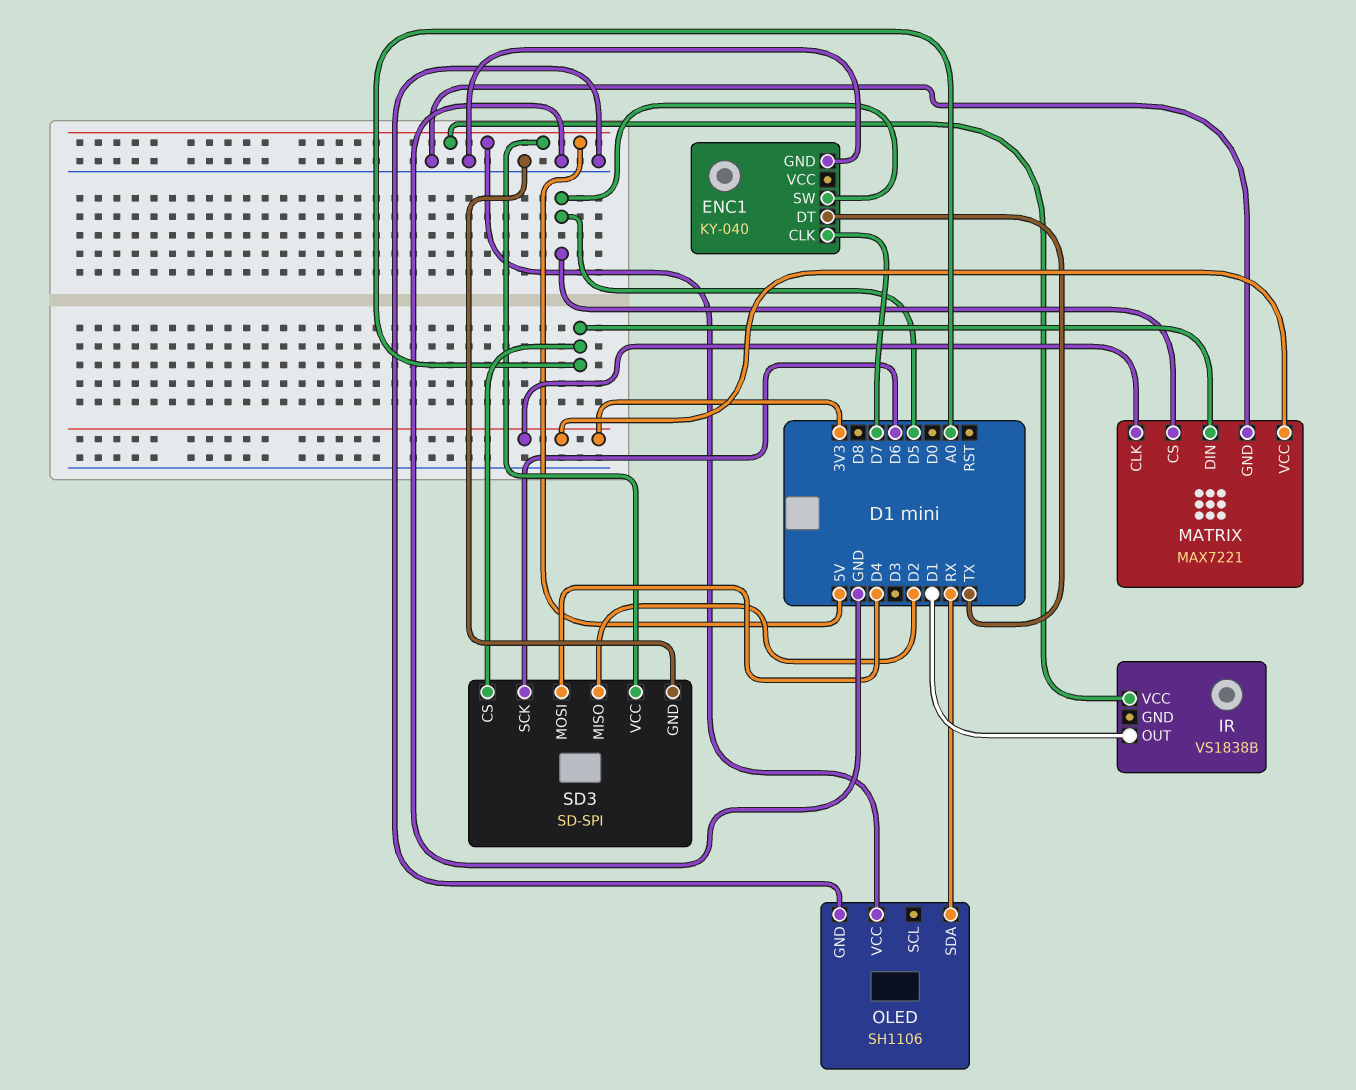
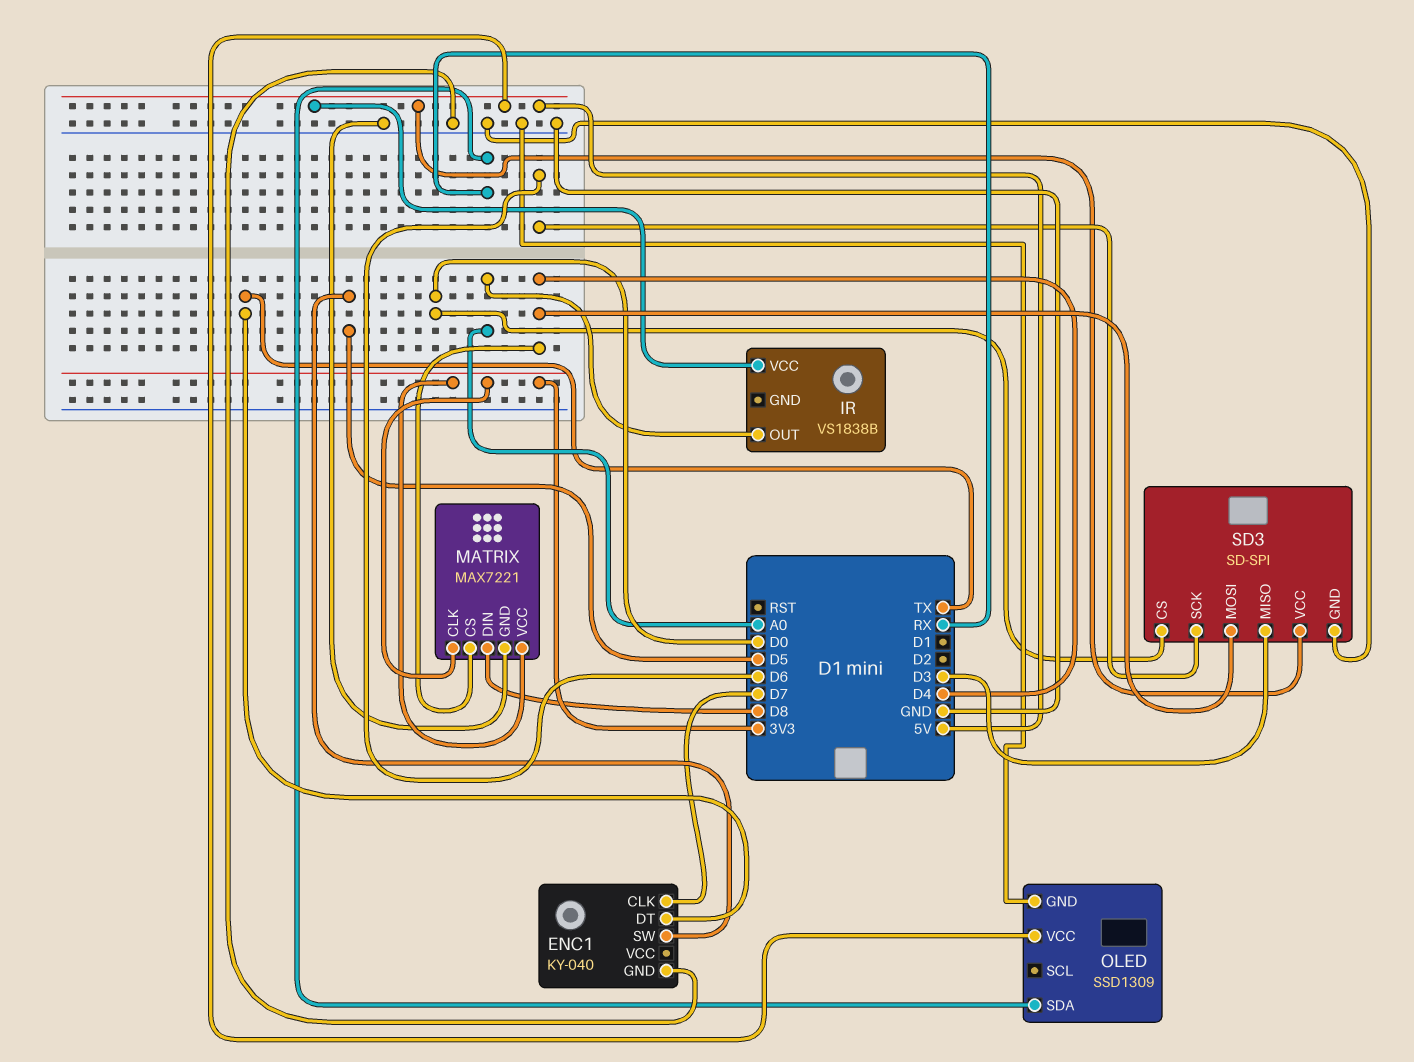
IR pin OUT: D1 -> A0
MATRIX pin CS: D5 -> D4
MATRIX pin DIN: A0 -> D8
OLED: SH1106 -> SSD1309
SD3 pin CS: A0 -> D0
SD3 pin MISO: D2 -> D3

